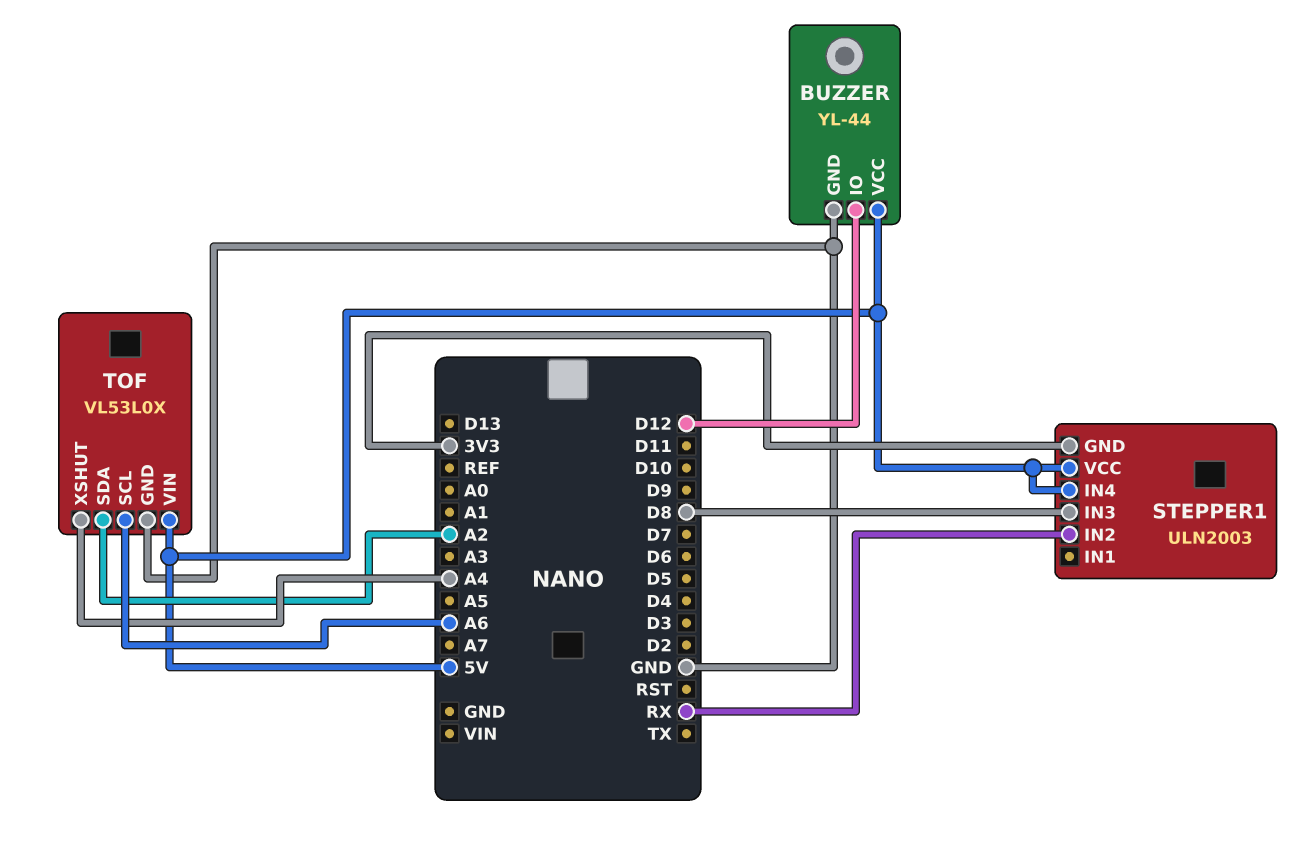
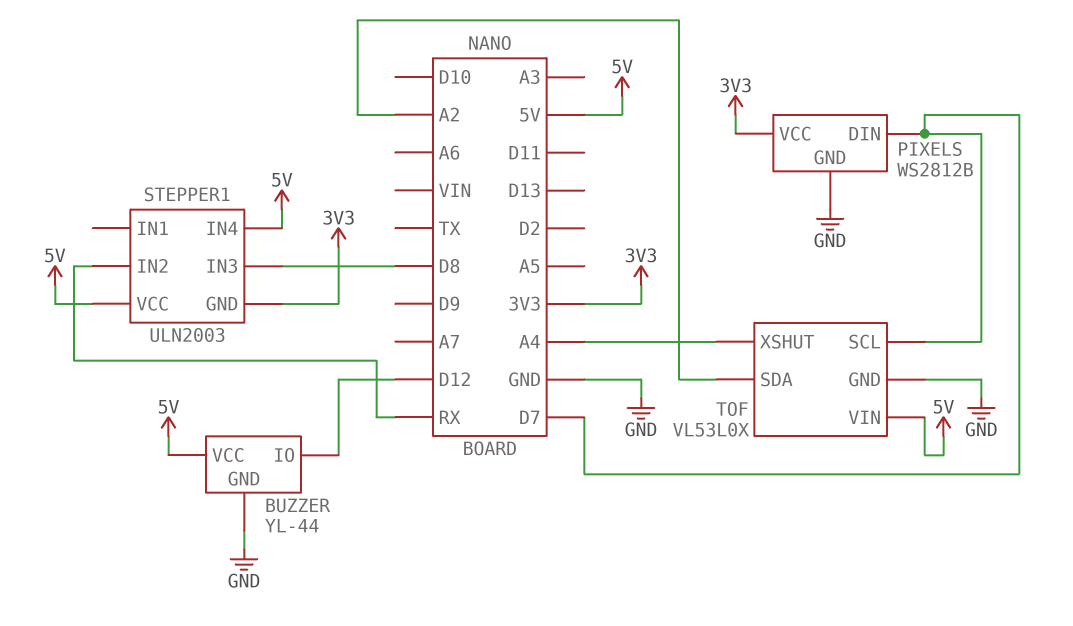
PIXELS: none -> WS2812B
PIXELS pin DIN: none -> D7
PIXELS pin GND: none -> GND
PIXELS pin VCC: none -> 3V3
TOF pin SCL: A6 -> D7

